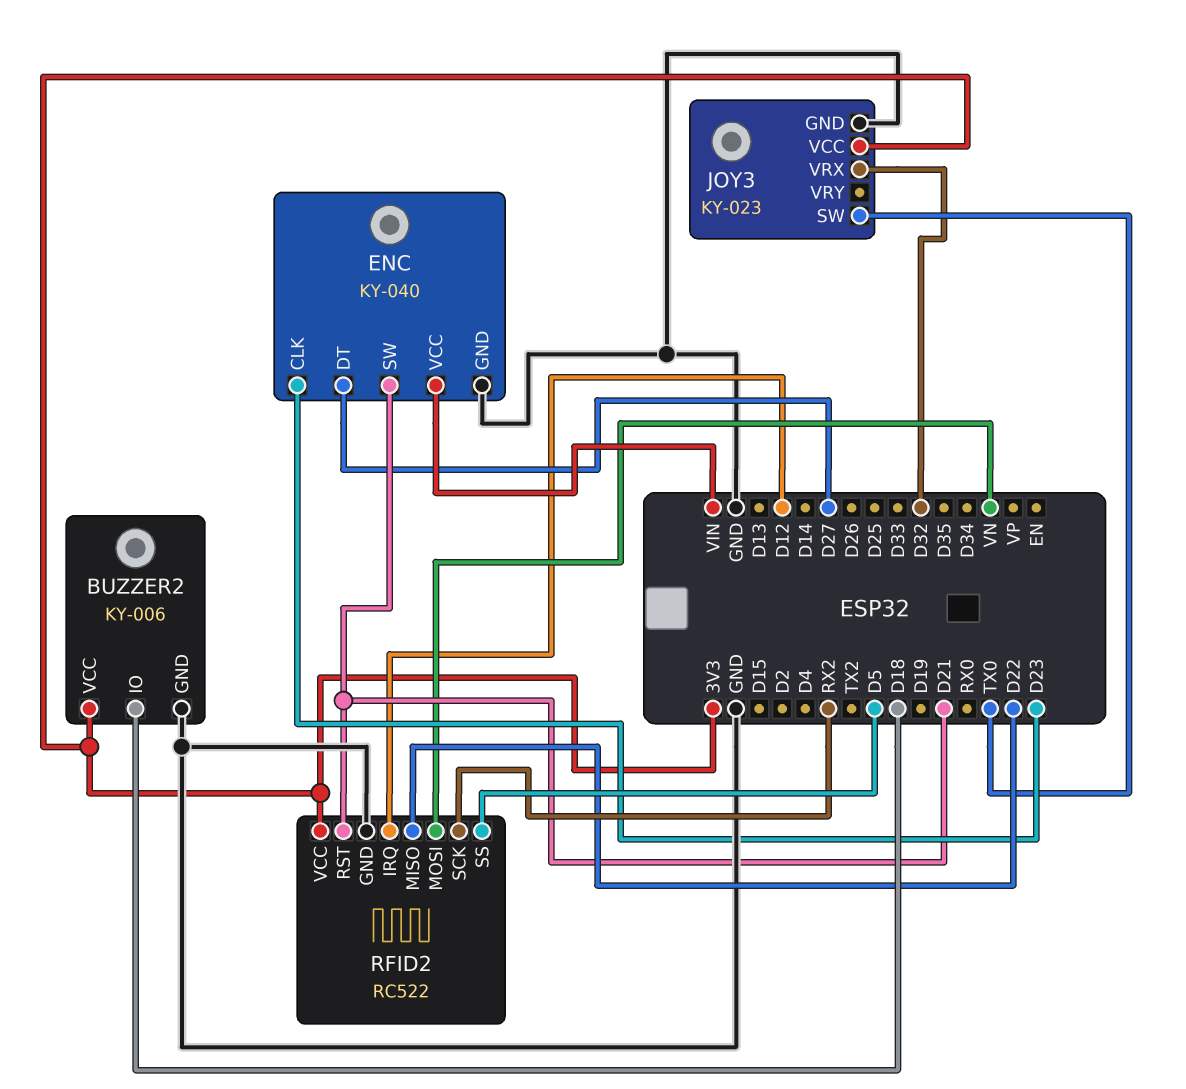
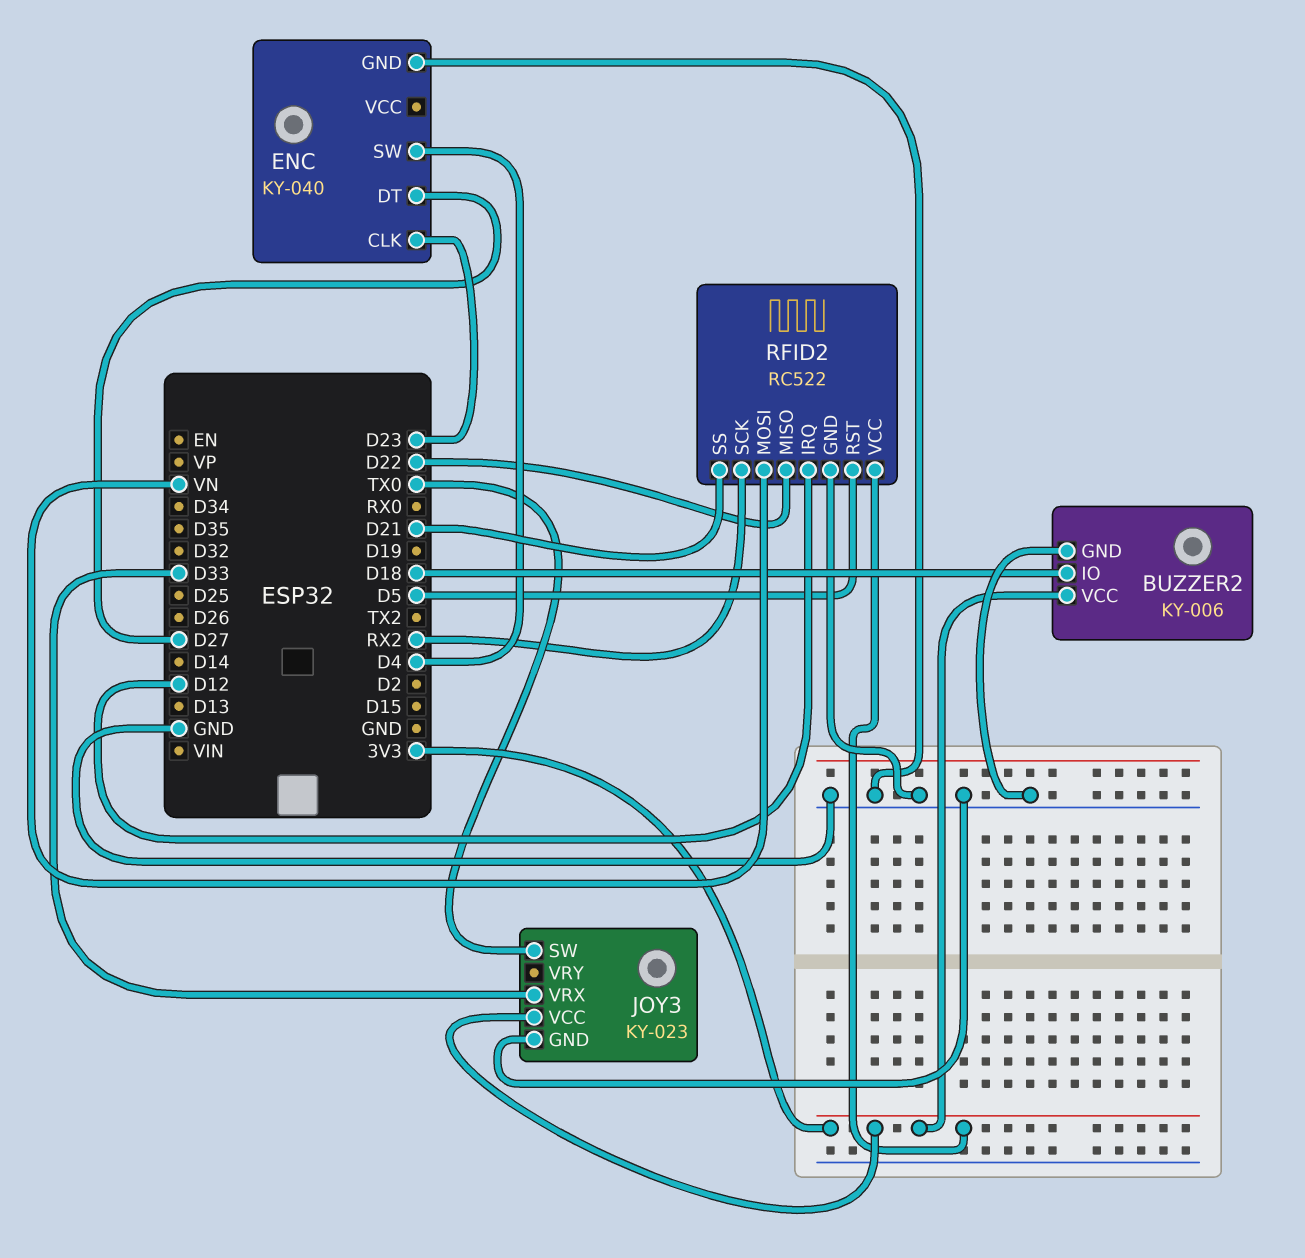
ENC pin SW: D21 -> D4
ENC pin VCC: VIN -> none
JOY3 pin VRX: D32 -> D33
RFID2 pin RST: D21 -> D5
RFID2 pin SS: D5 -> D21

